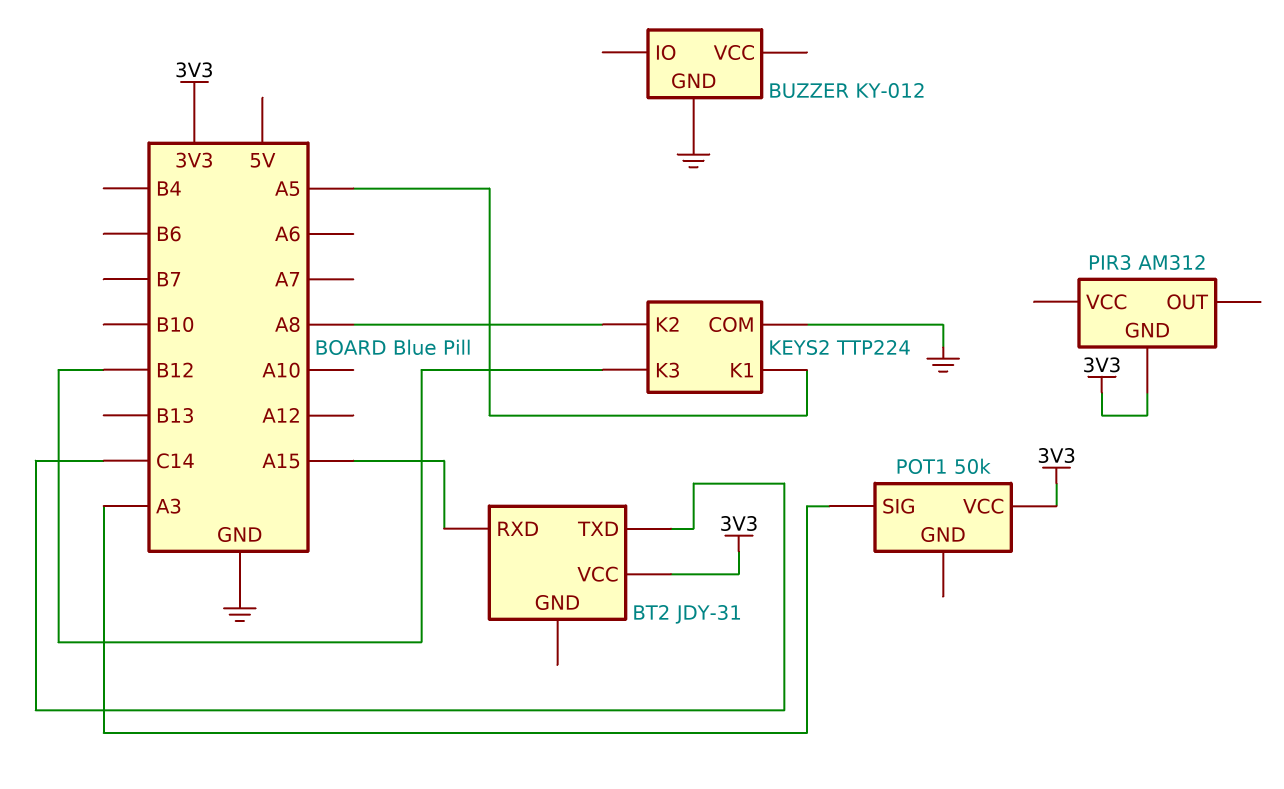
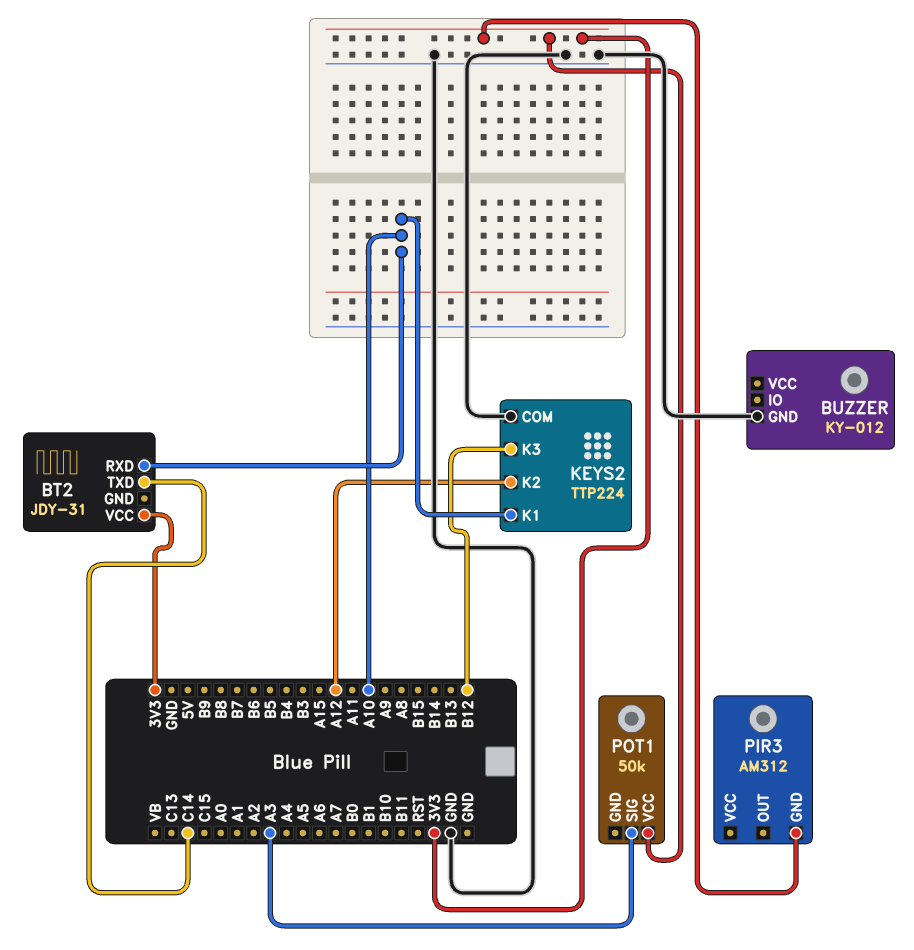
BT2 pin RXD: A15 -> A10
KEYS2 pin K1: A5 -> A10
KEYS2 pin K2: A8 -> A12

